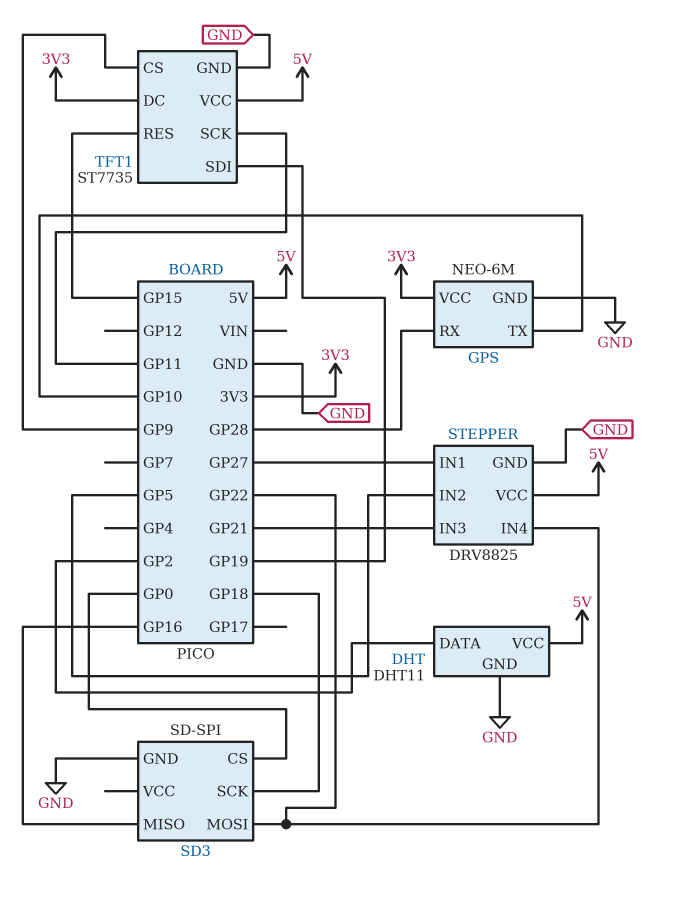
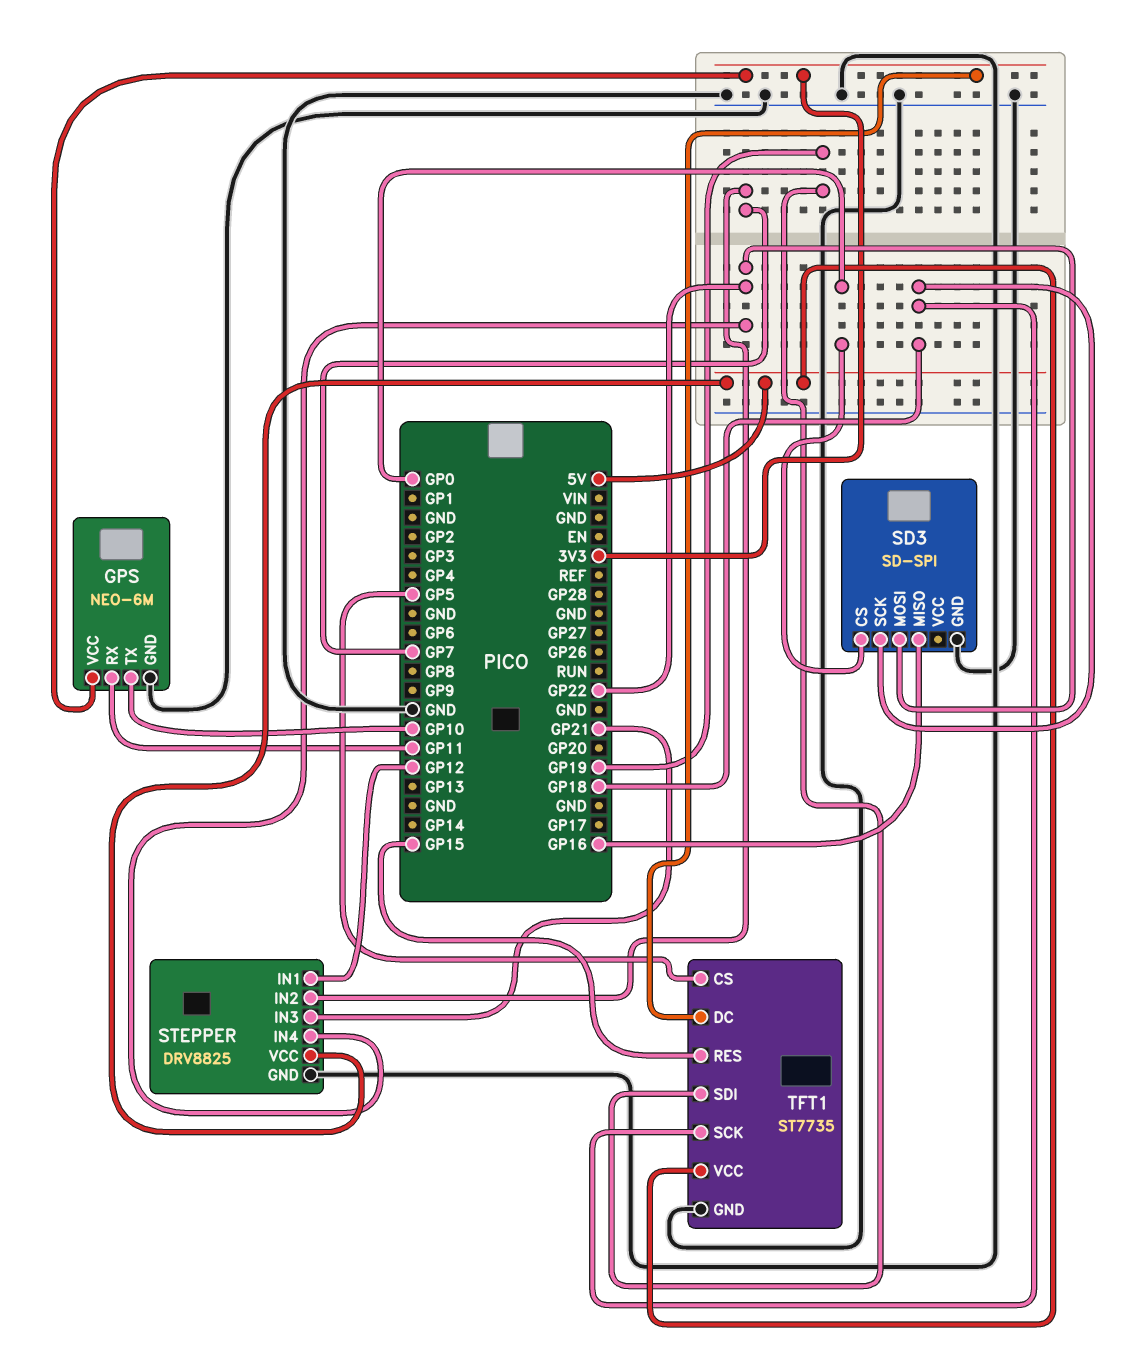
DHT: DHT11 -> none
DHT pin DATA: GP2 -> none
DHT pin GND: GND -> none
DHT pin VCC: 5V -> none
GPS pin RX: GP28 -> GP11
STEPPER pin IN1: GP27 -> GP12
STEPPER pin IN2: GP5 -> GP7
TFT1 pin CS: GP9 -> GP5
TFT1 pin SCK: GP11 -> GP18

